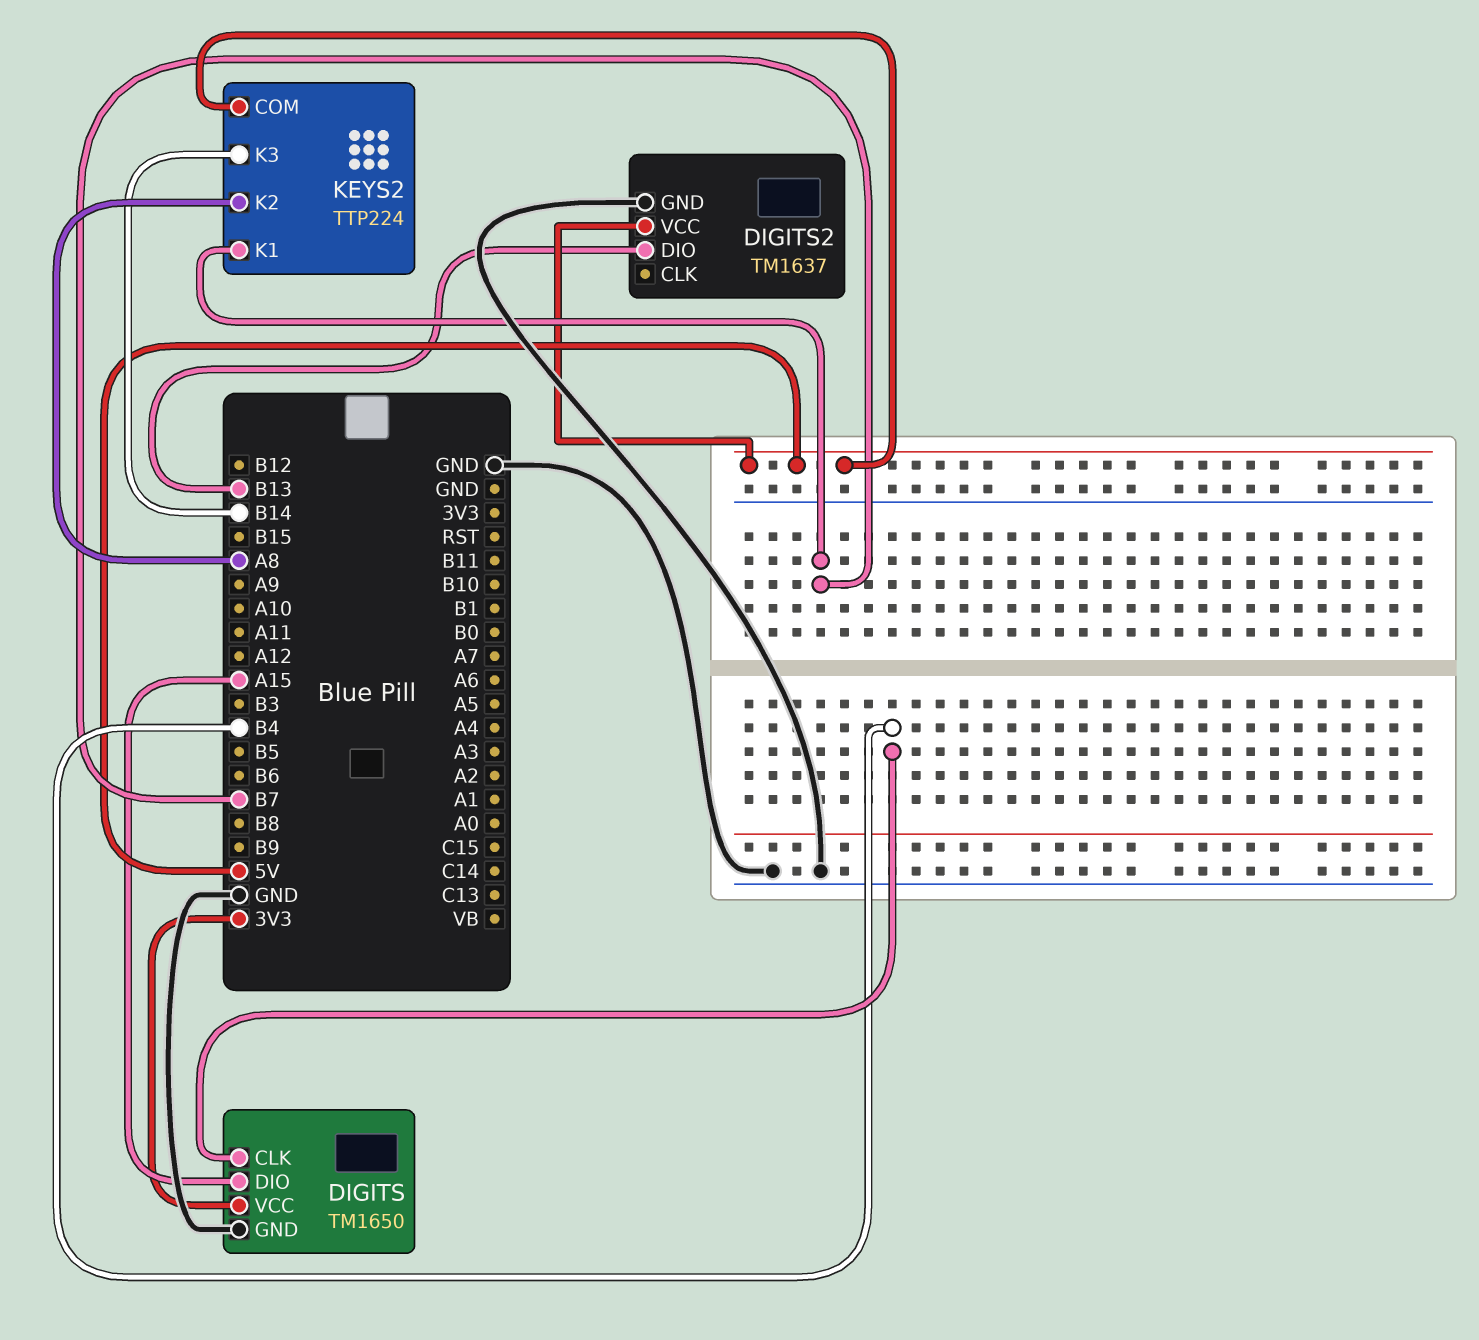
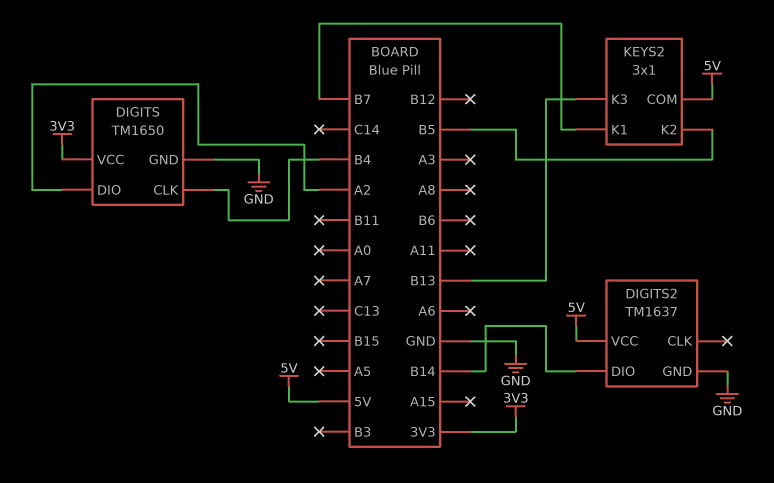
DIGITS pin DIO: A15 -> A2
DIGITS2 pin DIO: B13 -> B14
KEYS2: TTP224 -> 3x1
KEYS2 pin K2: A8 -> B5
KEYS2 pin K3: B14 -> B13

